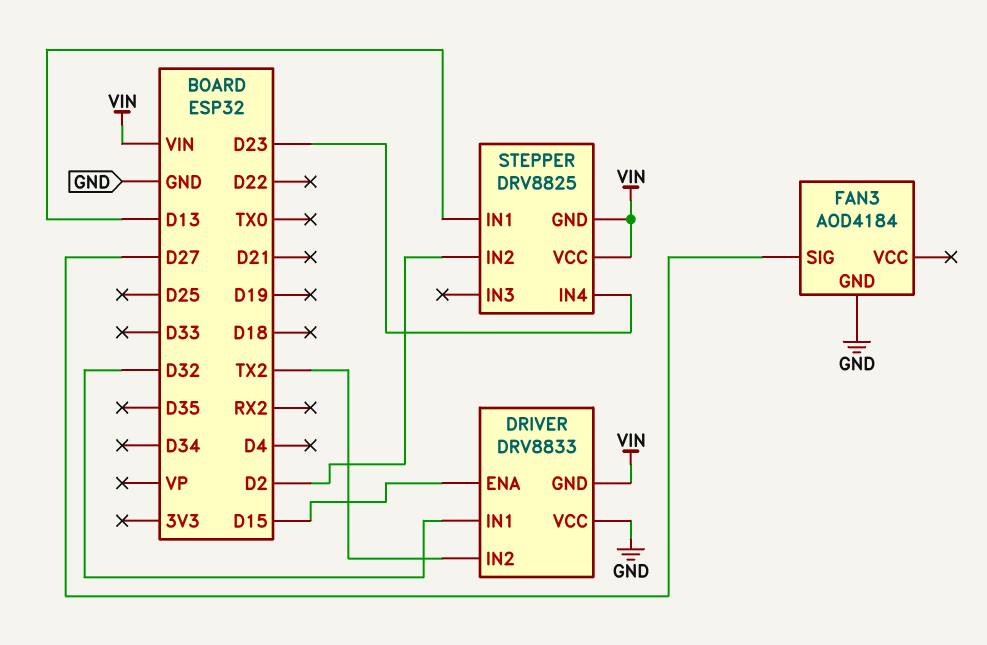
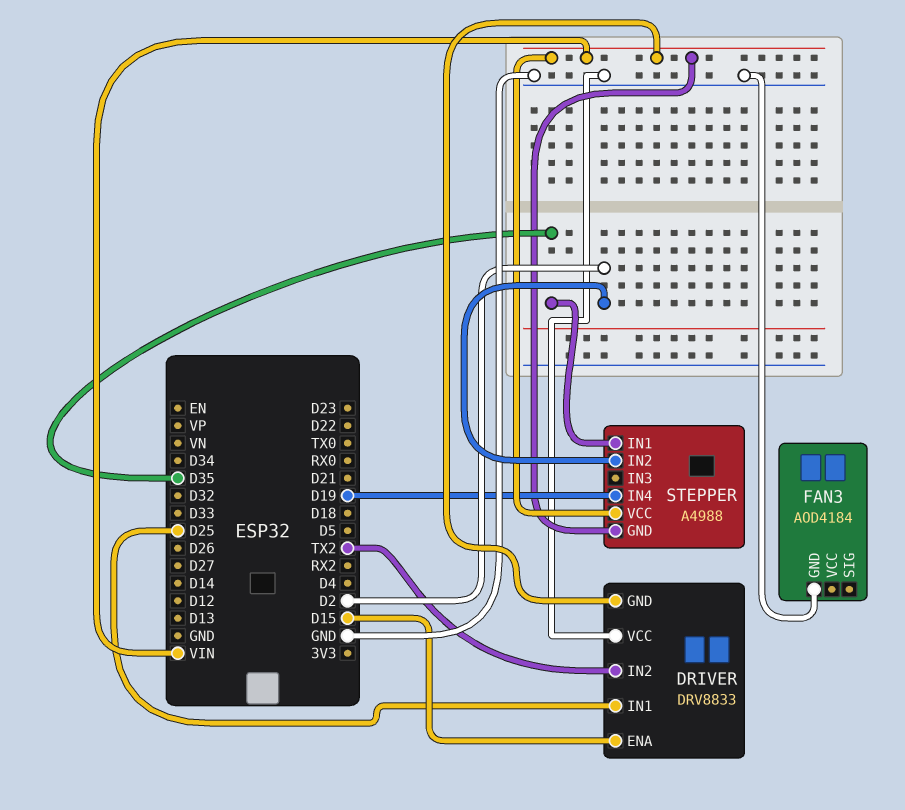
DRIVER pin IN1: D32 -> D25
FAN3 pin SIG: D27 -> none
STEPPER: DRV8825 -> A4988
STEPPER pin IN1: D13 -> D35
STEPPER pin IN4: D23 -> D19

